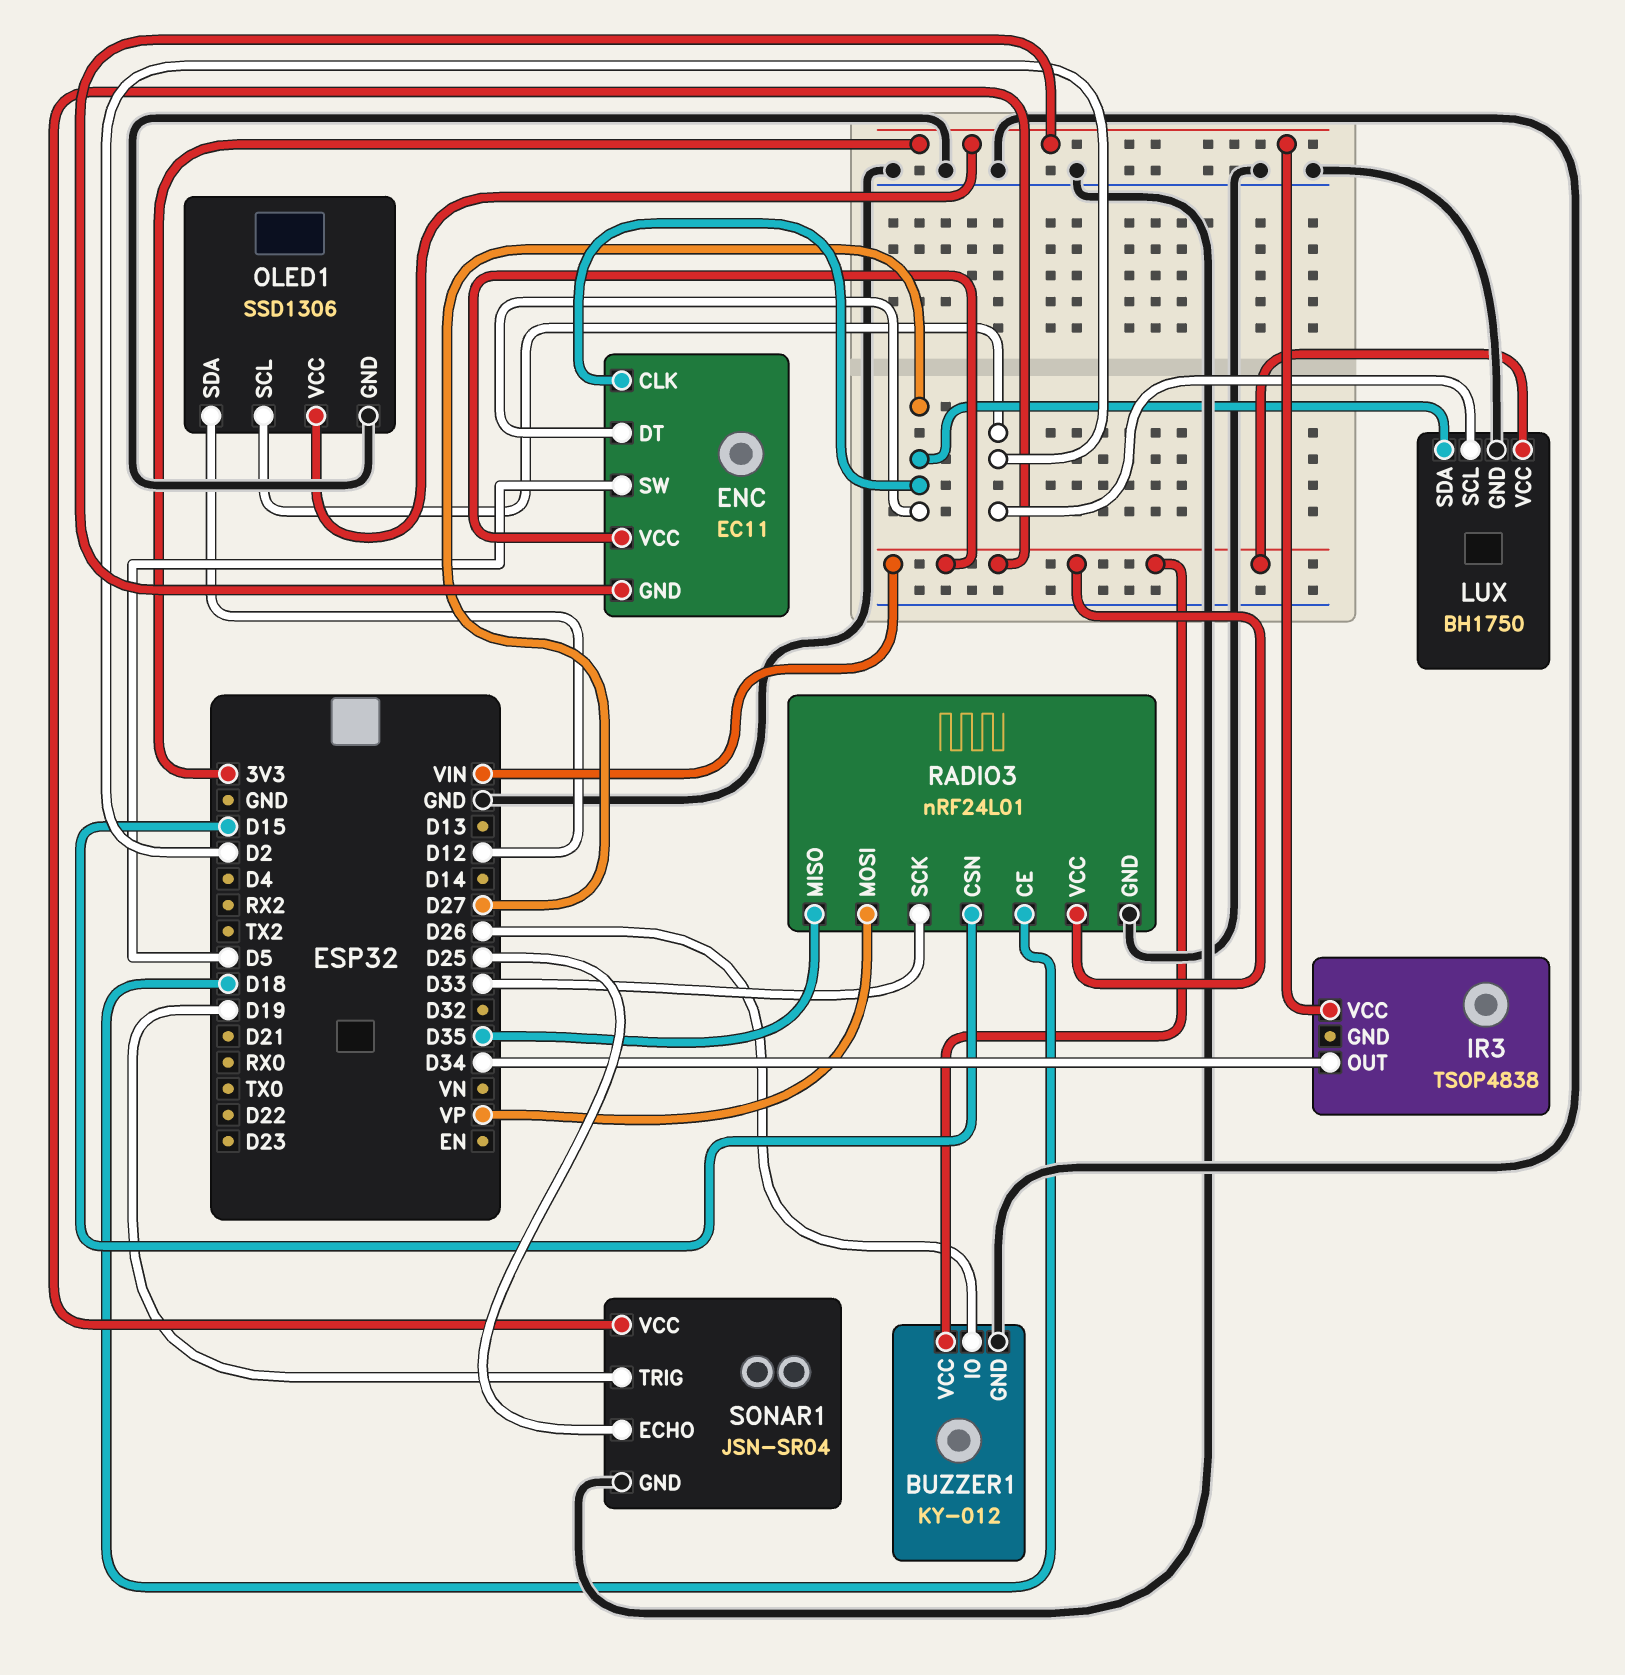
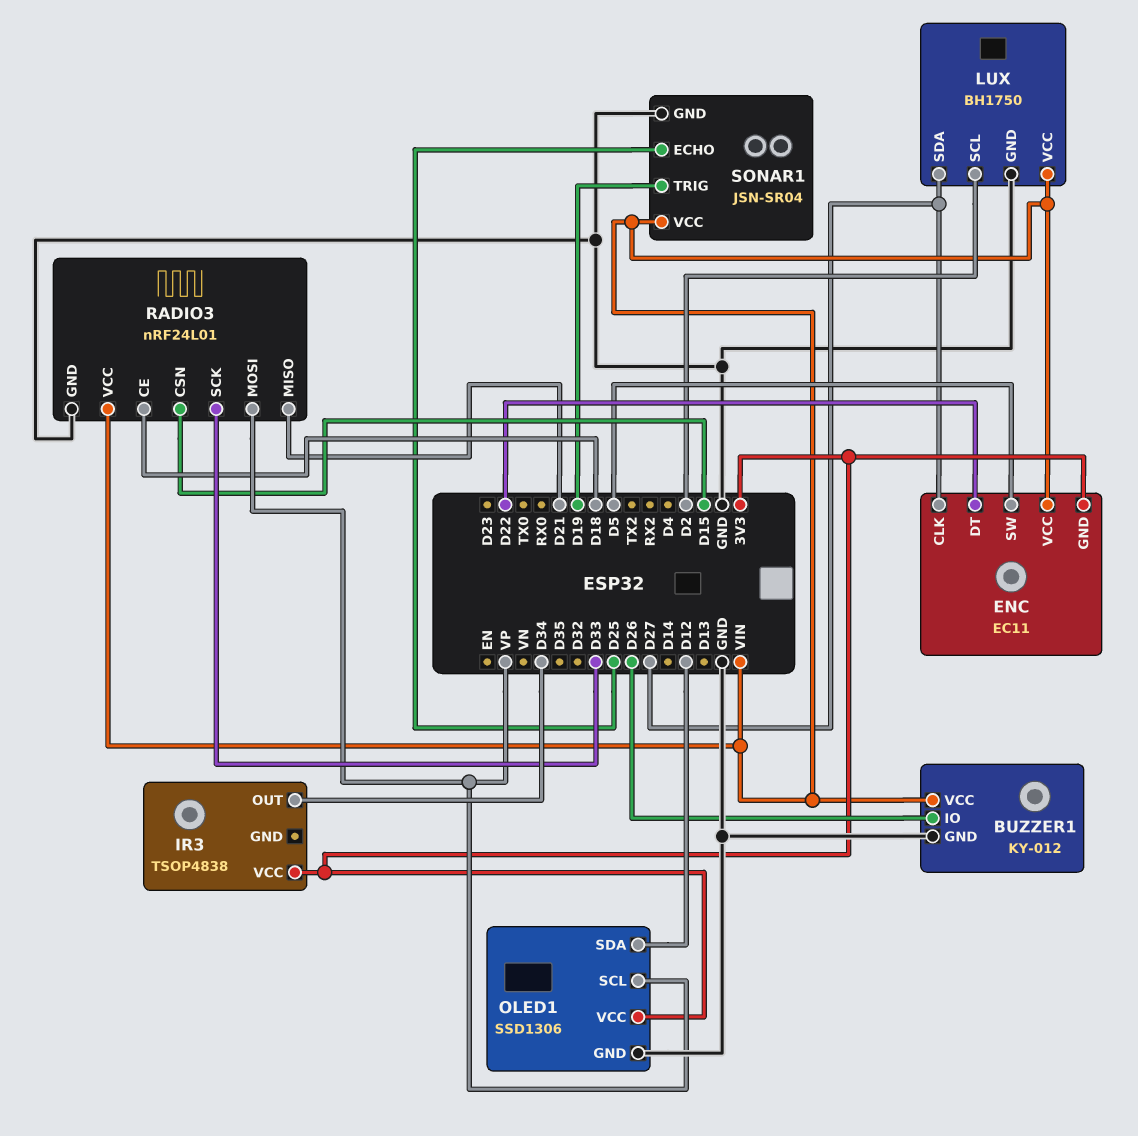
ENC pin DT: D27 -> D22
OLED1 pin SCL: D2 -> VP
RADIO3 pin MISO: D35 -> D21

